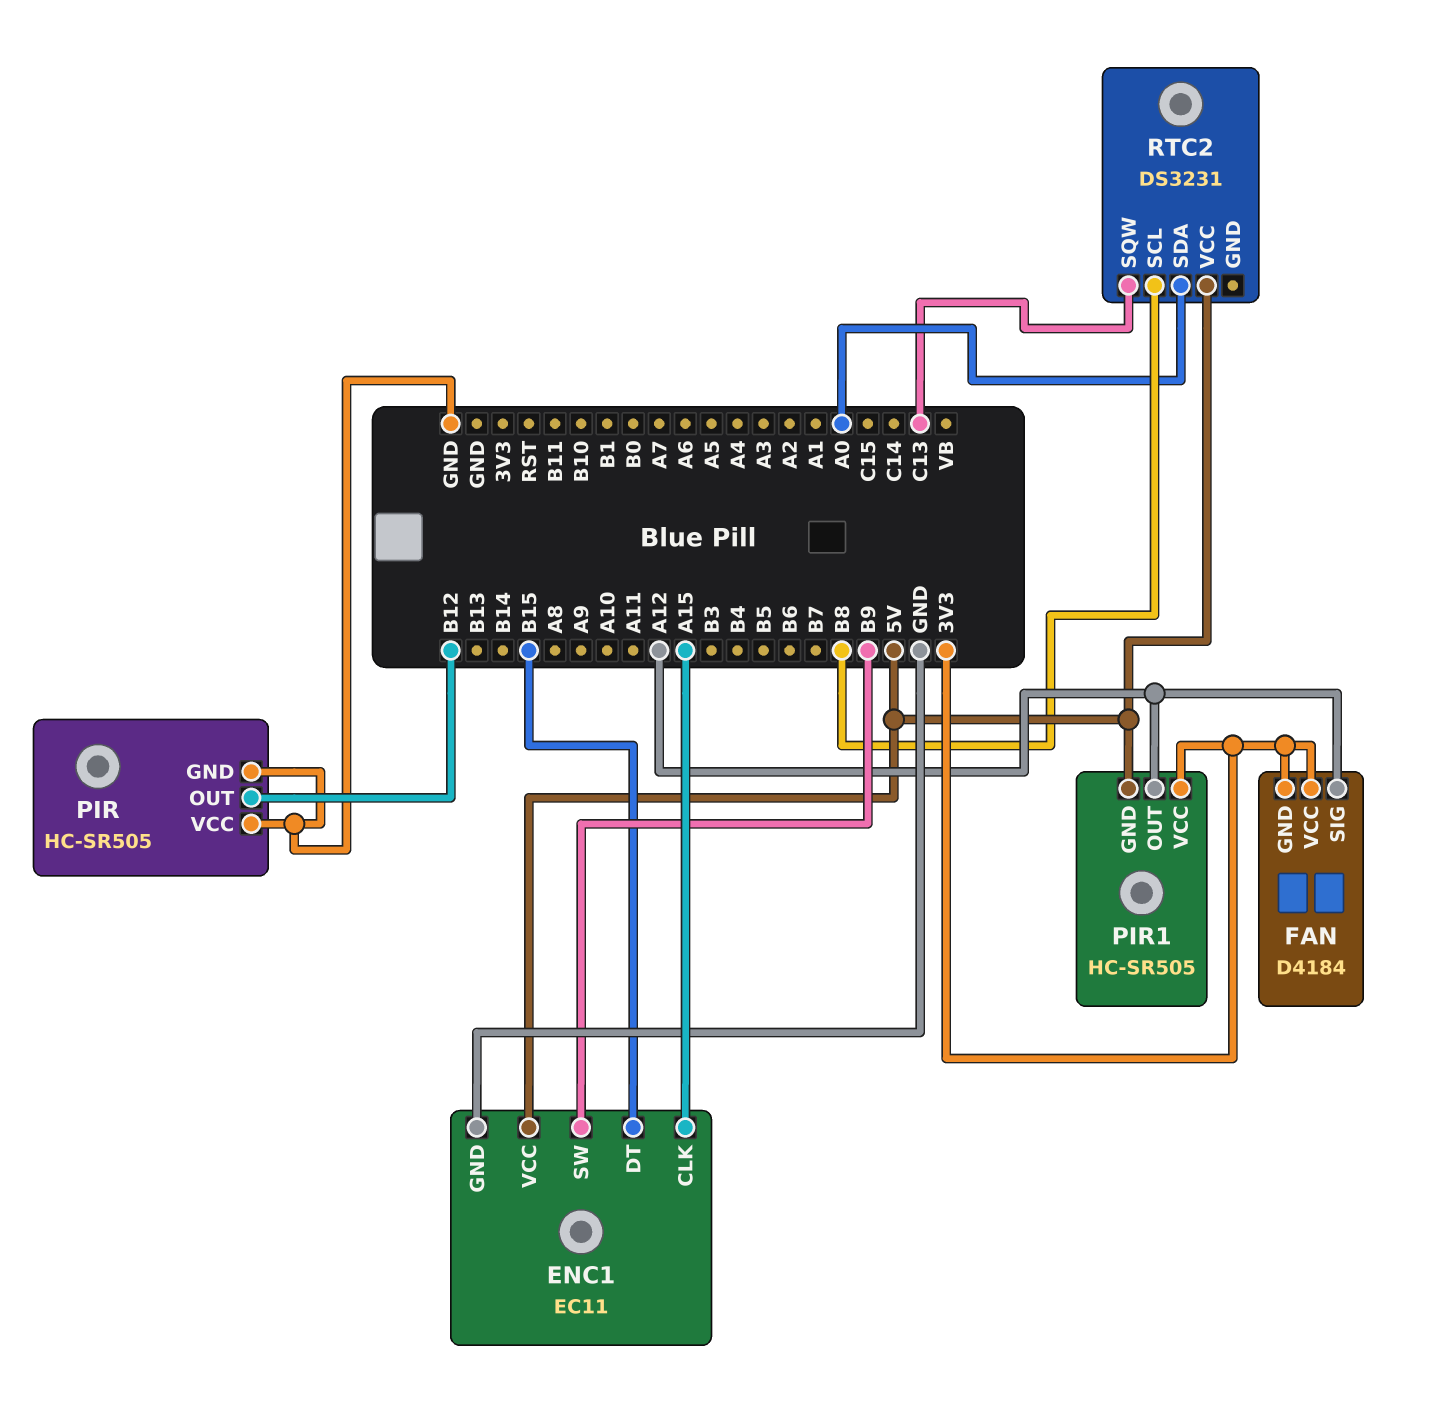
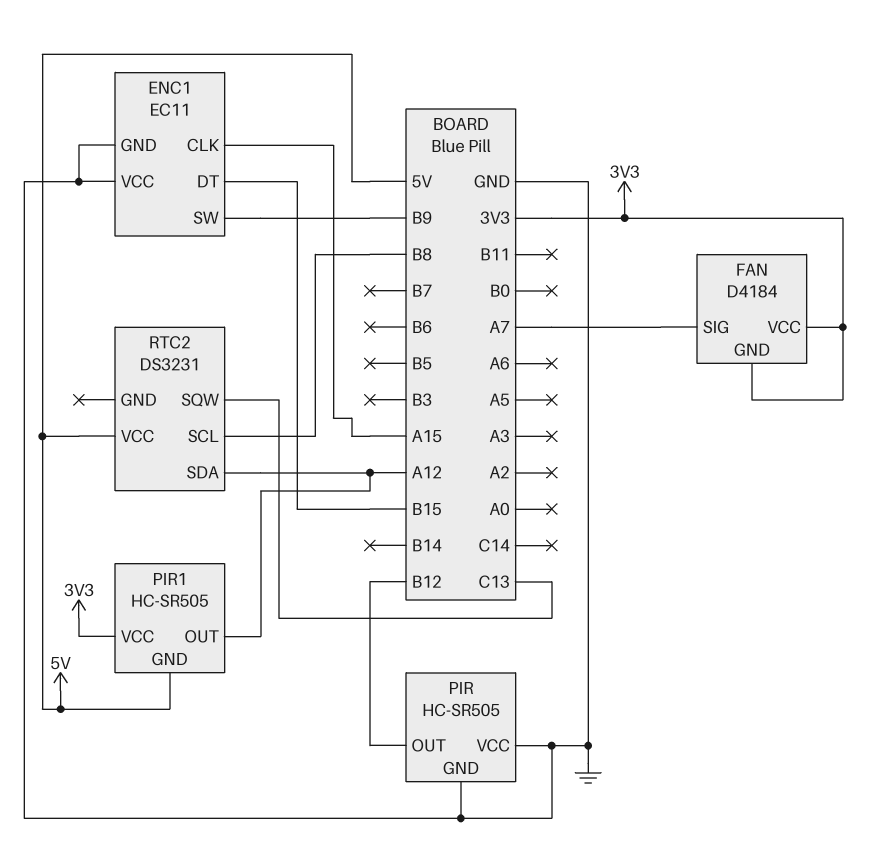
ENC1 pin VCC: 5V -> GND
FAN pin SIG: A12 -> A7
RTC2 pin SDA: A0 -> A12

